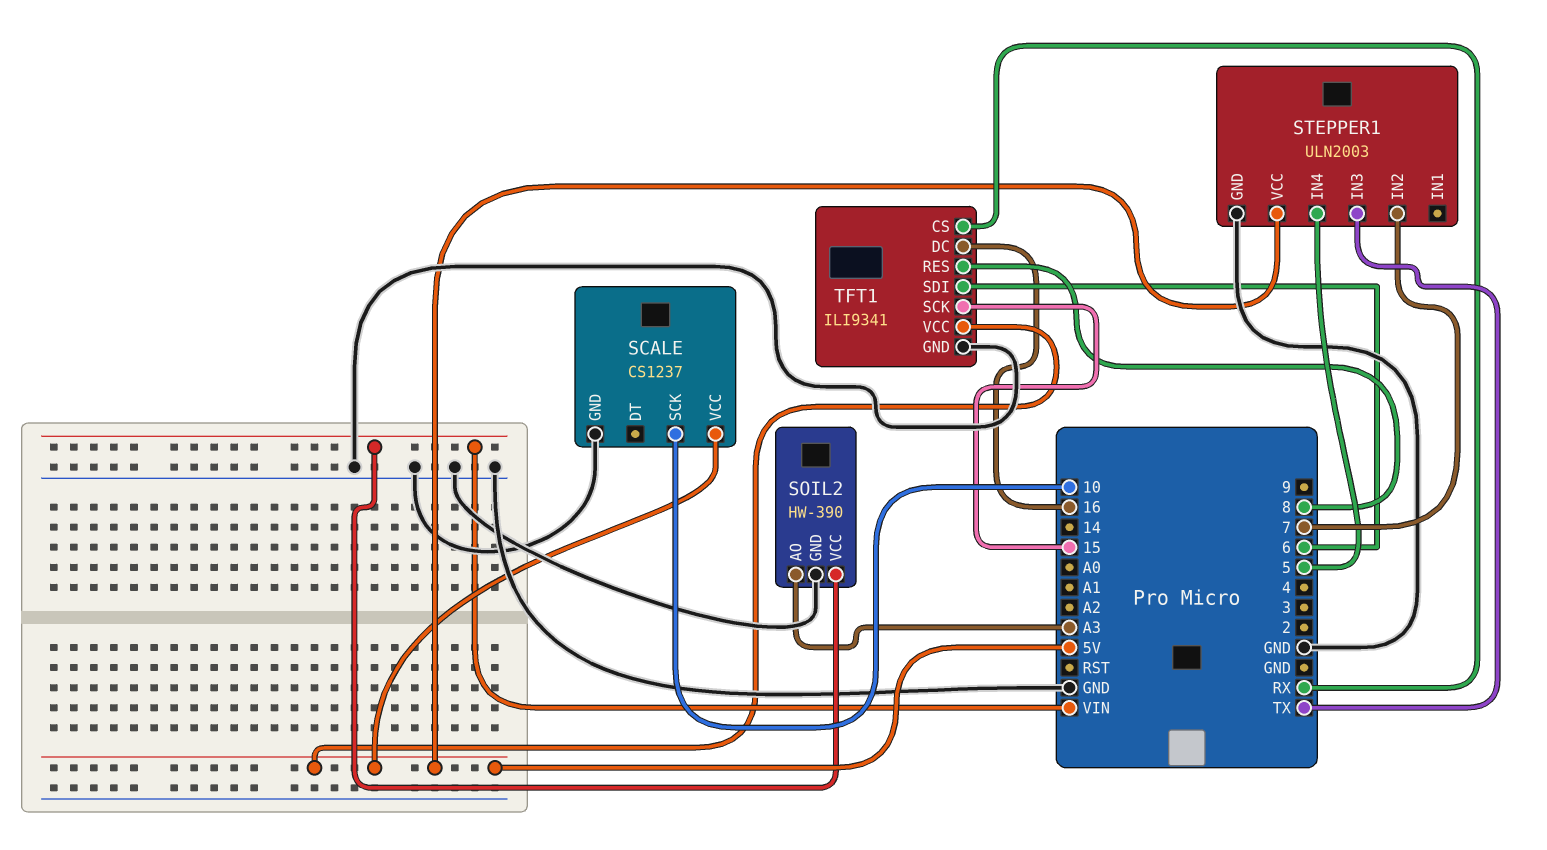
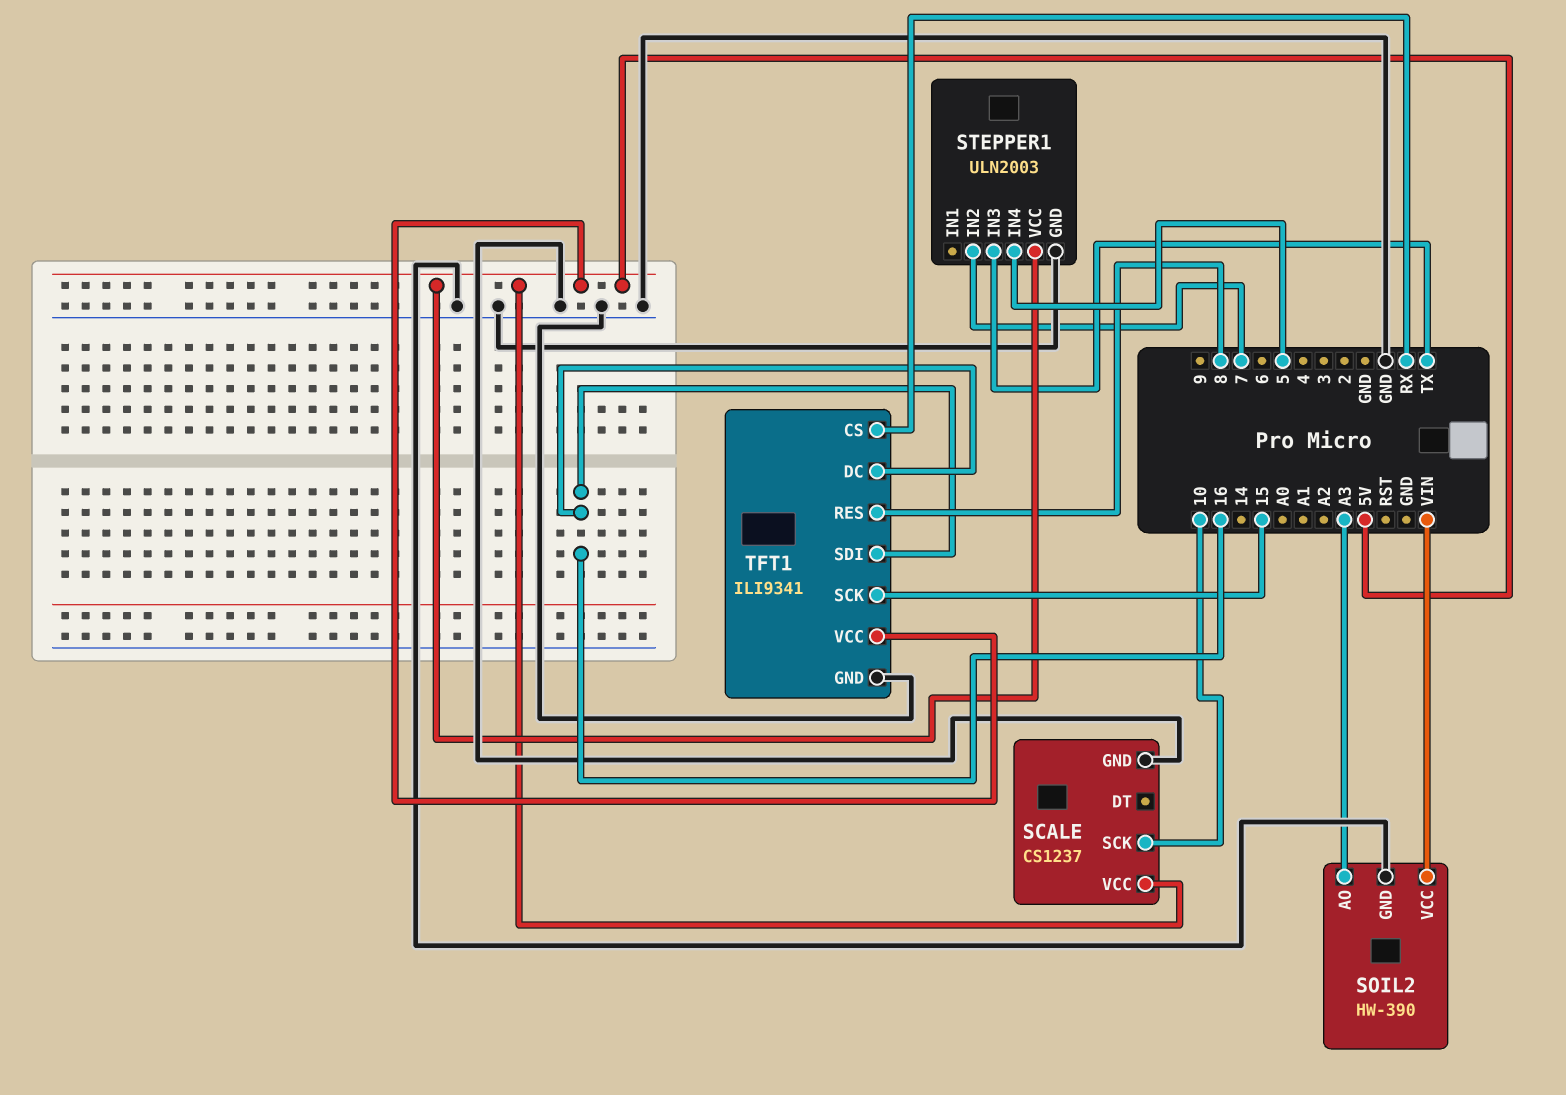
TFT1 pin SDI: 6 -> 16

